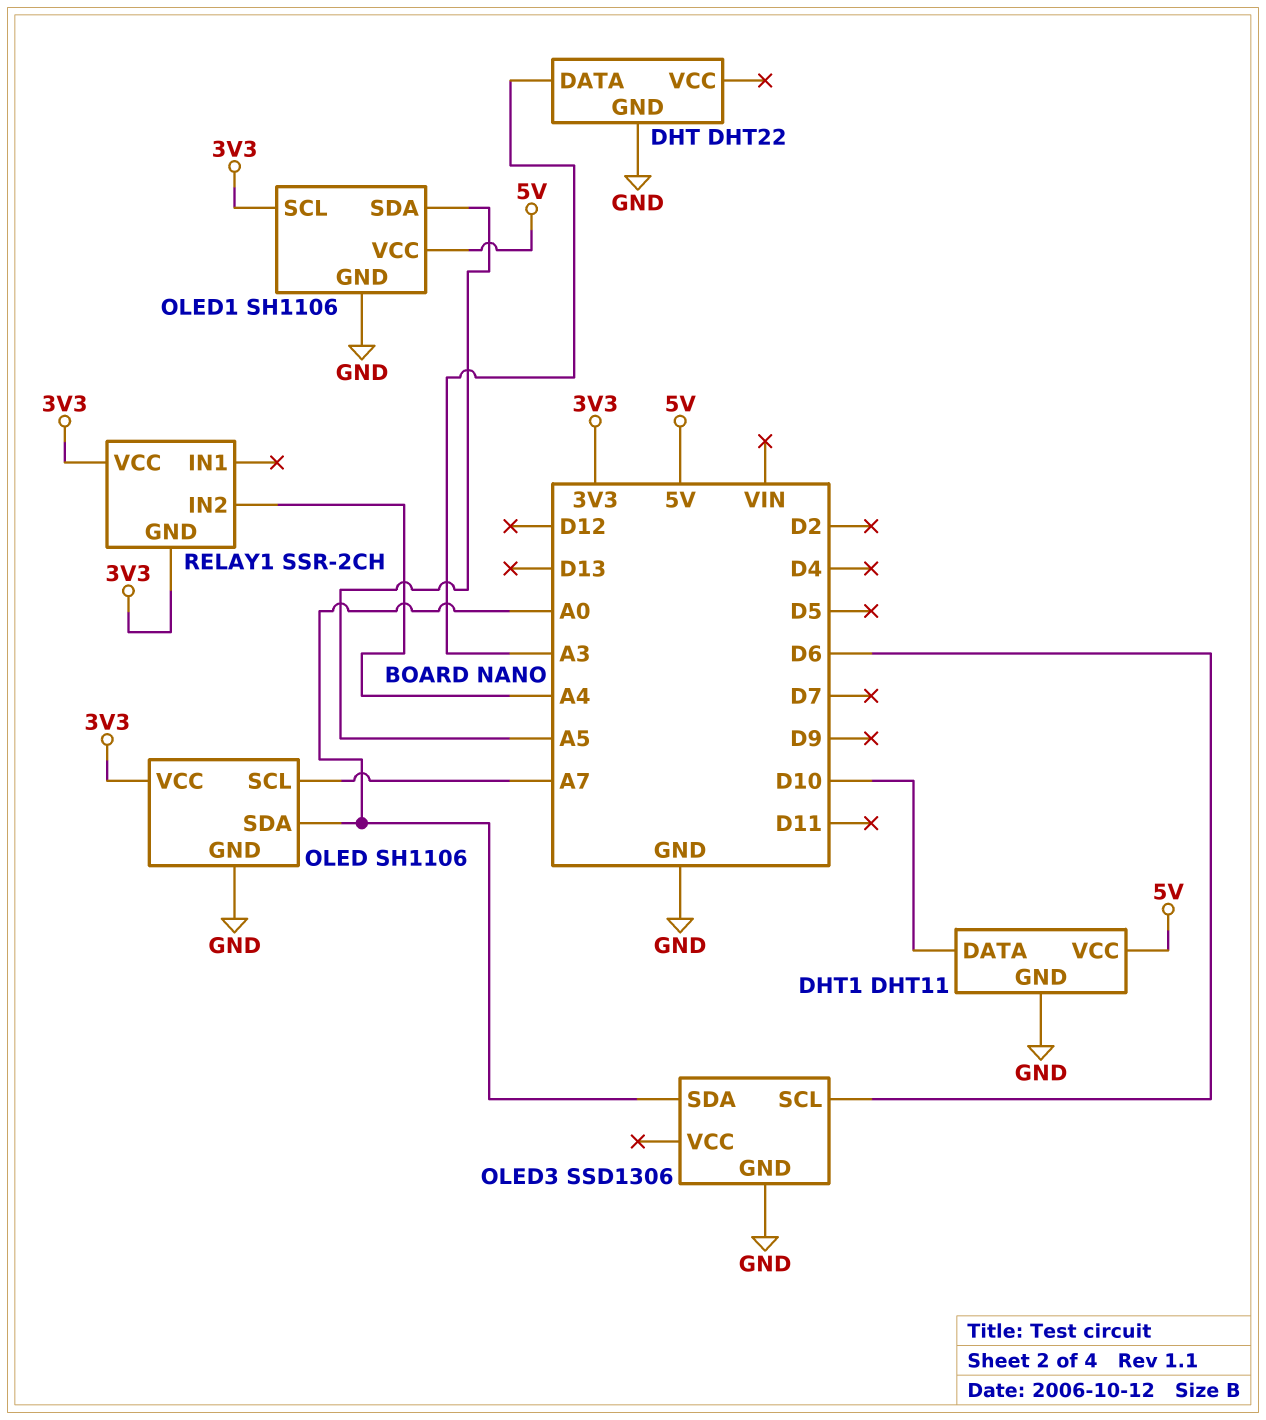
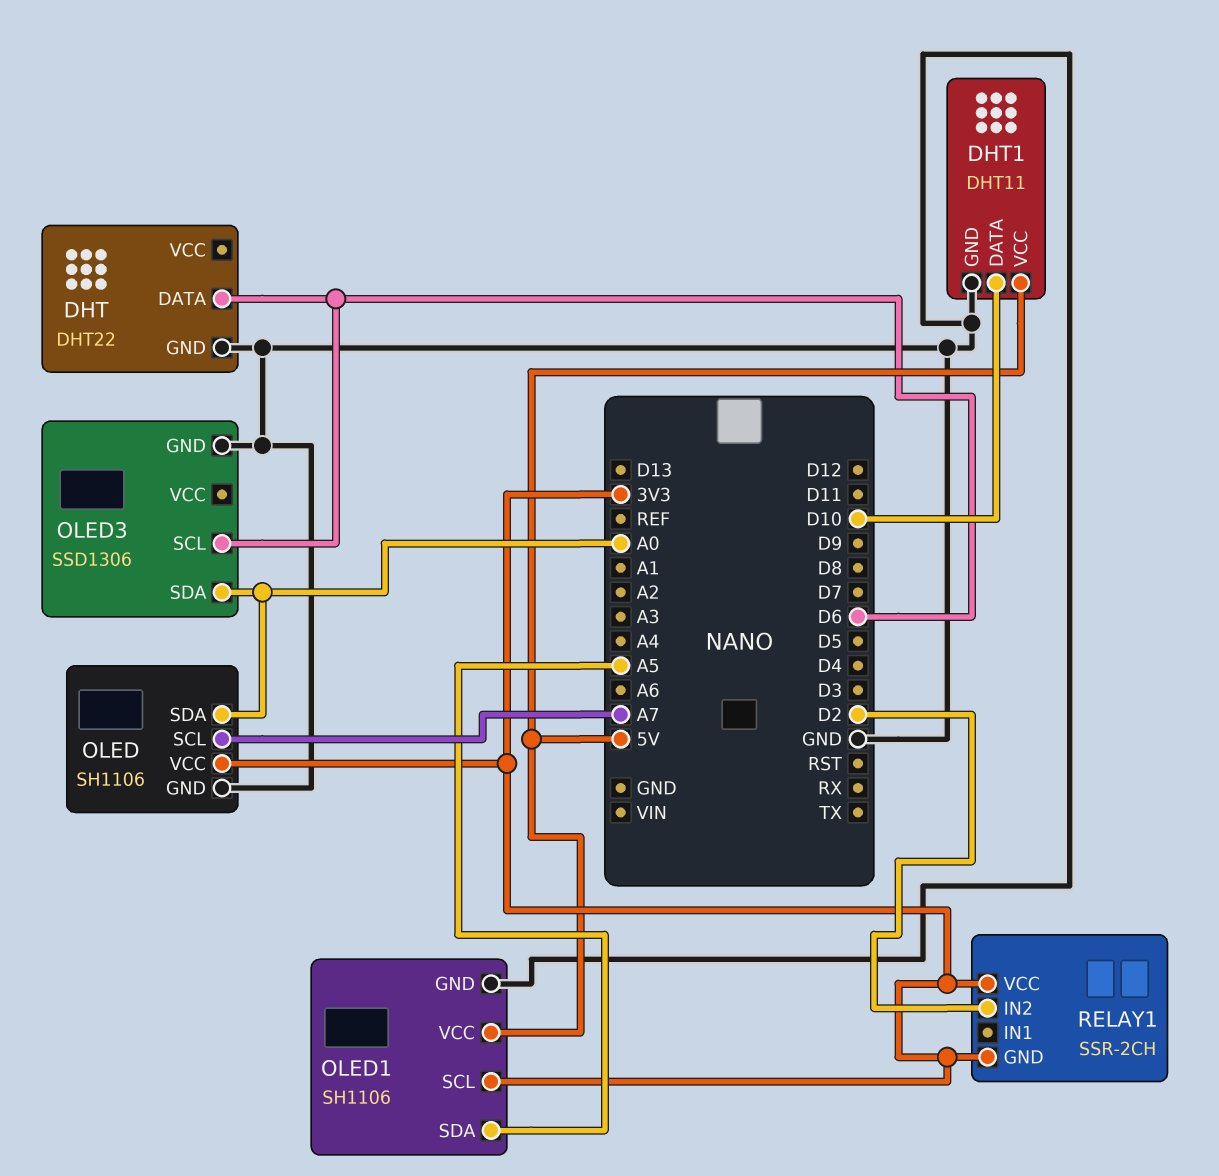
DHT pin DATA: A3 -> D6
RELAY1 pin IN2: A4 -> D2

